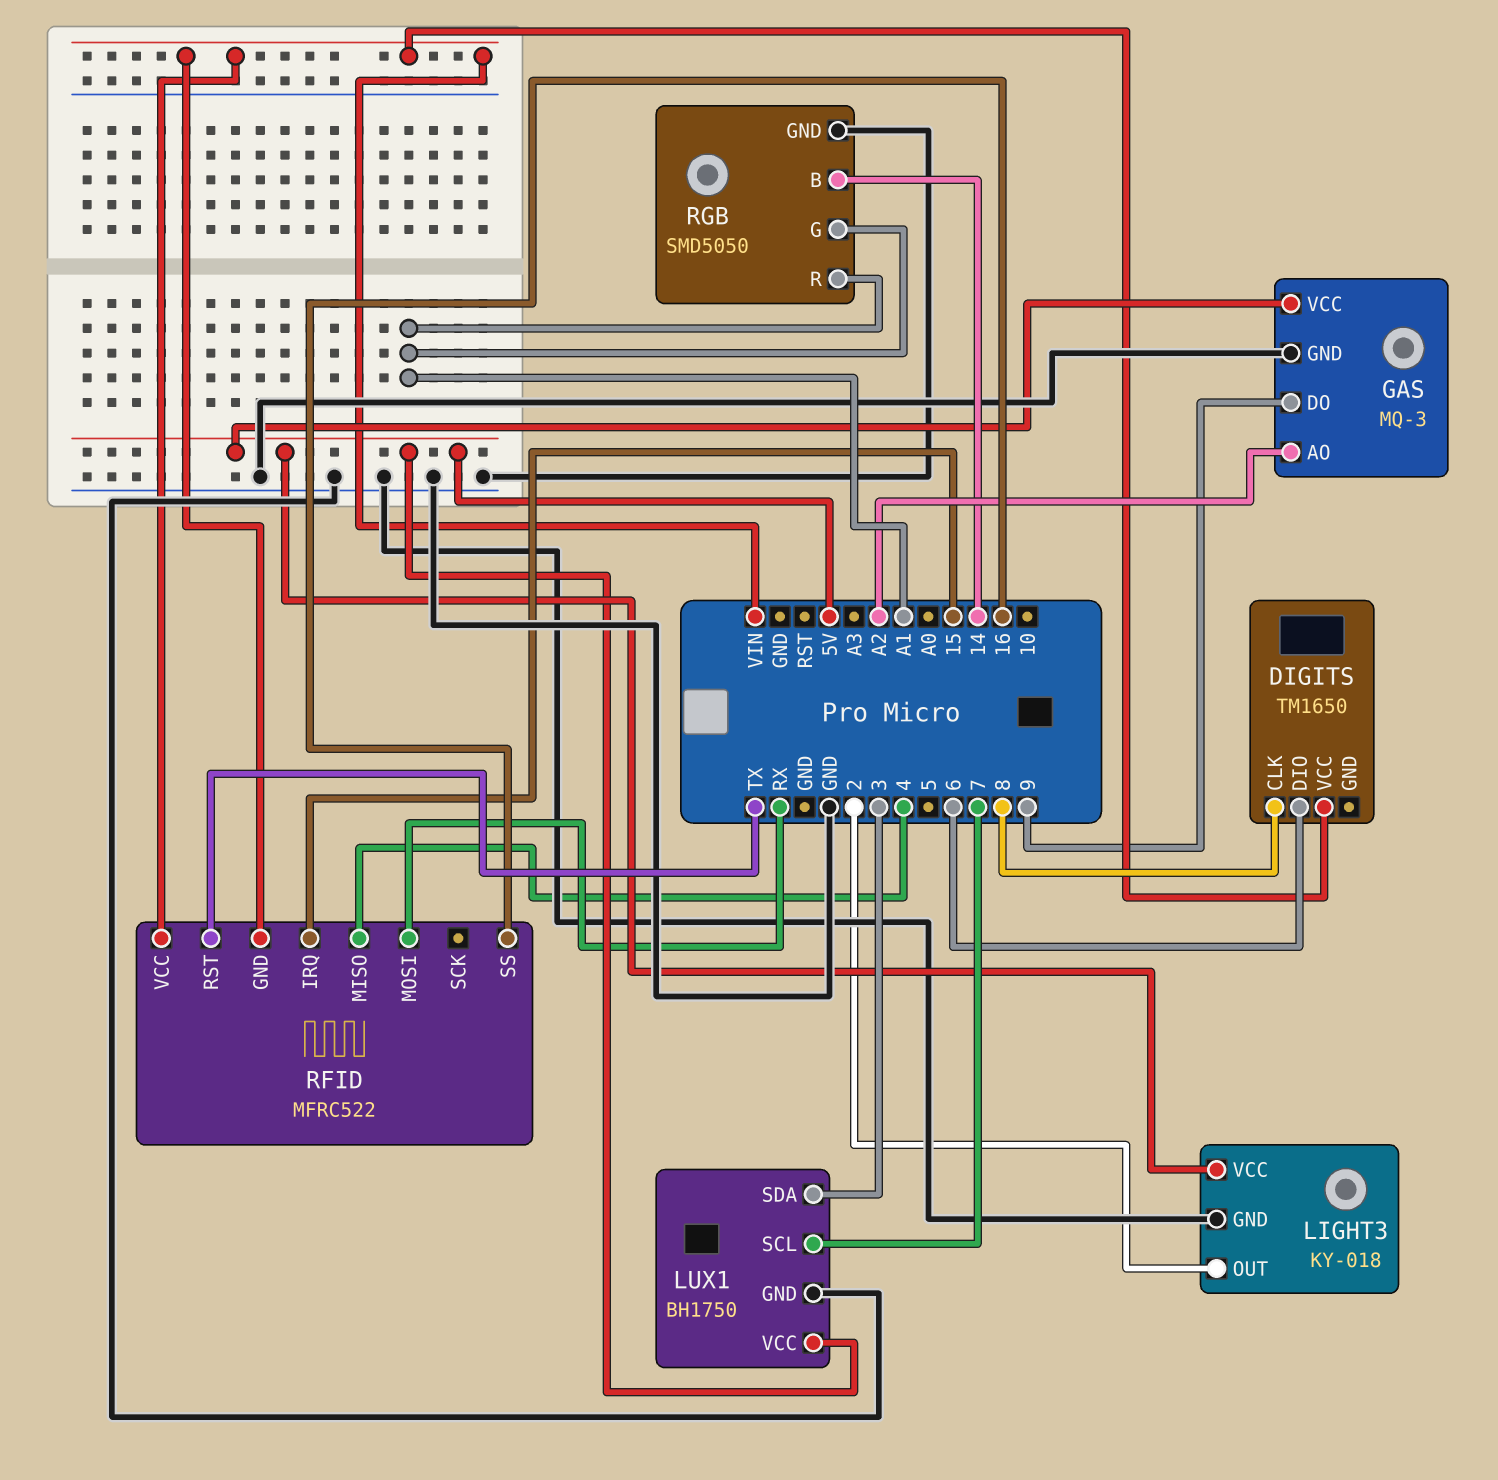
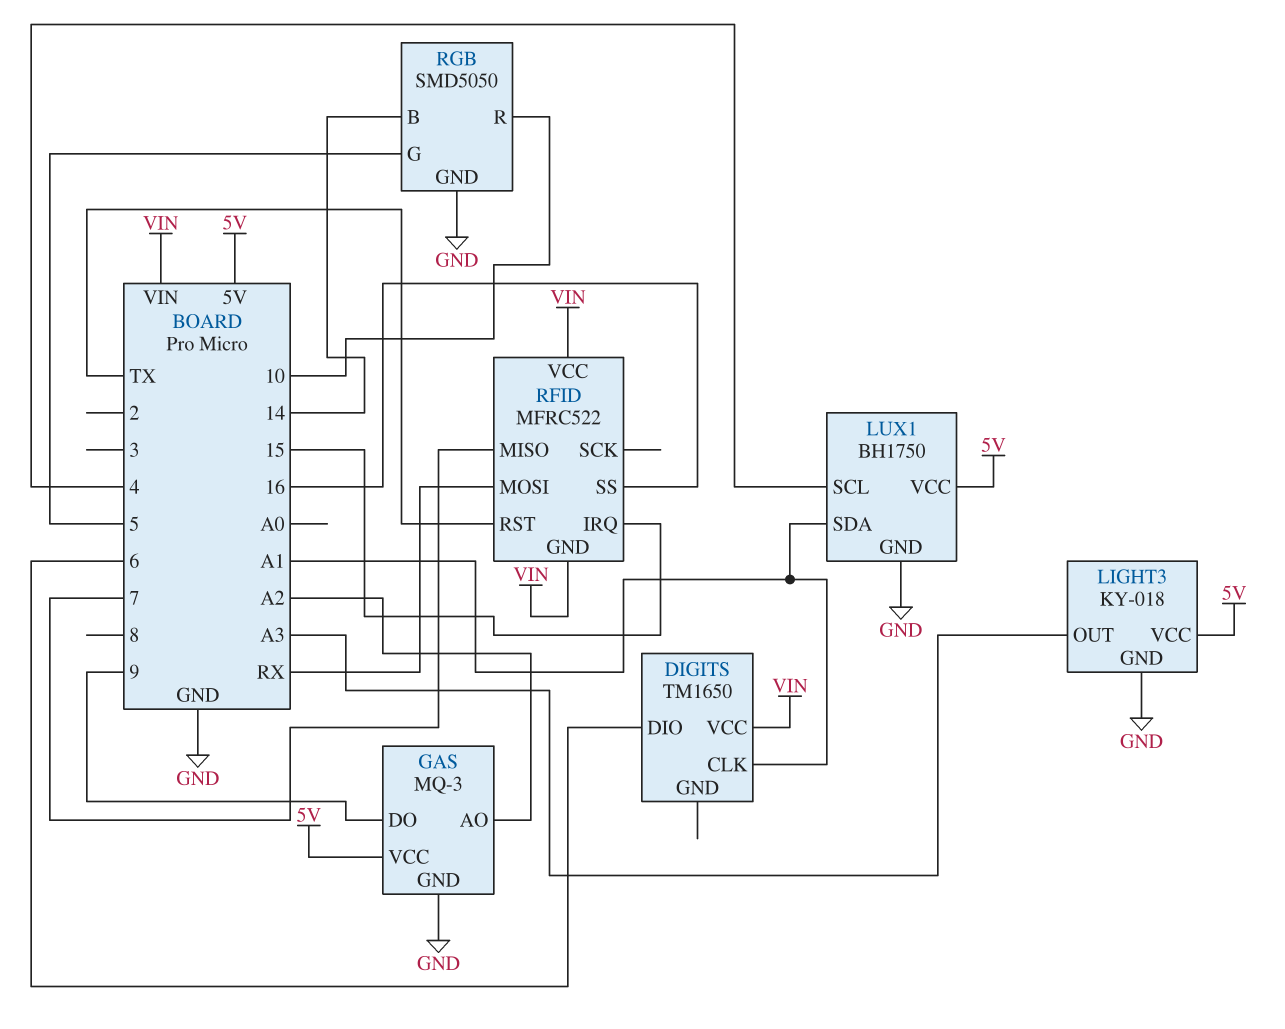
DIGITS pin CLK: 8 -> A1
LIGHT3 pin OUT: 2 -> A3
LUX1 pin SCL: 7 -> 4
LUX1 pin SDA: 3 -> A1
RFID pin MISO: 4 -> 7
RGB pin G: A1 -> 5
RGB pin R: A1 -> 10

